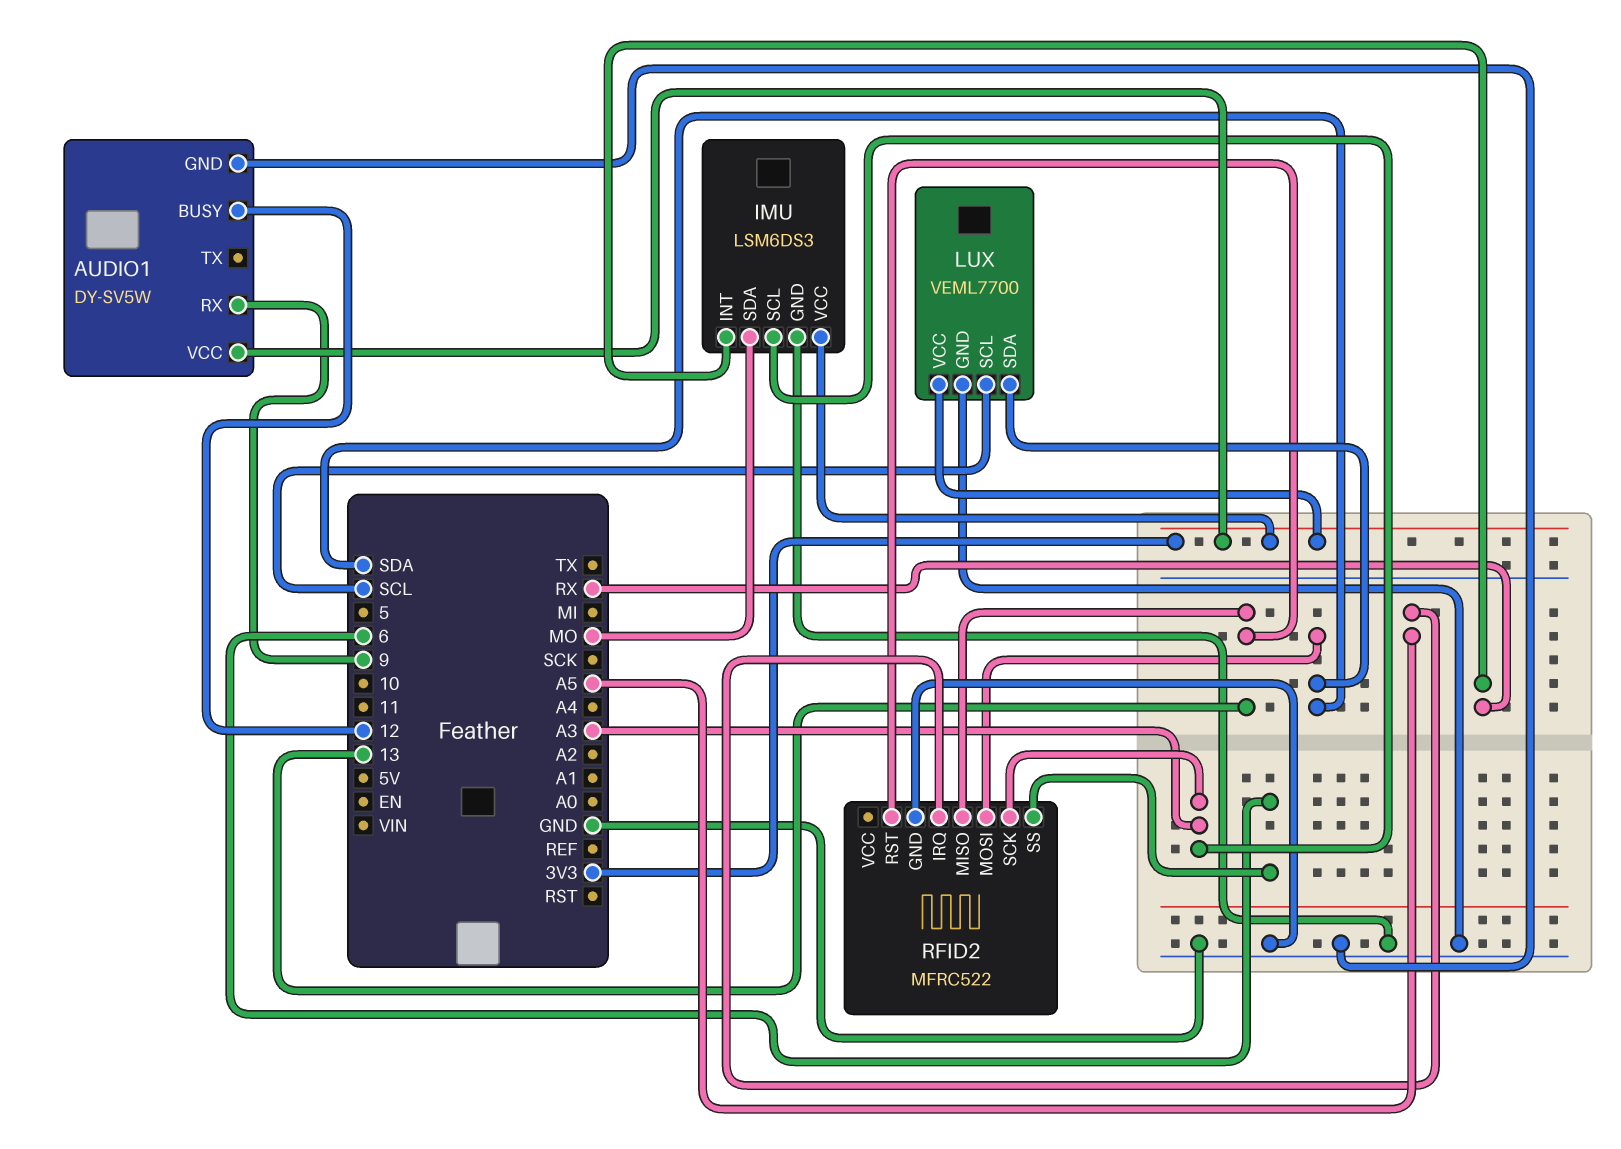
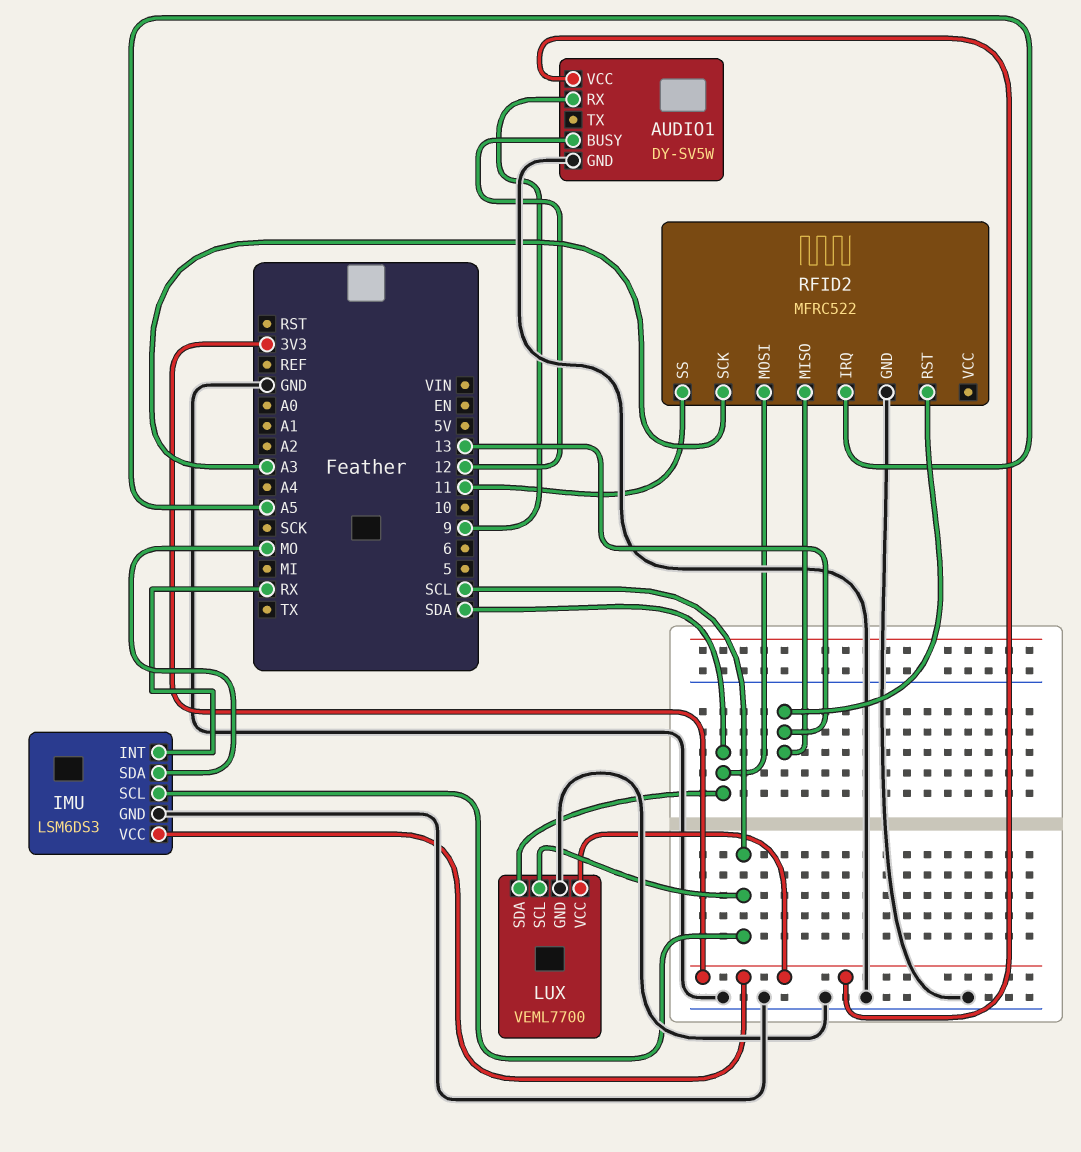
IMU pin SCL: A3 -> SCL
RFID2 pin SS: 6 -> 11

